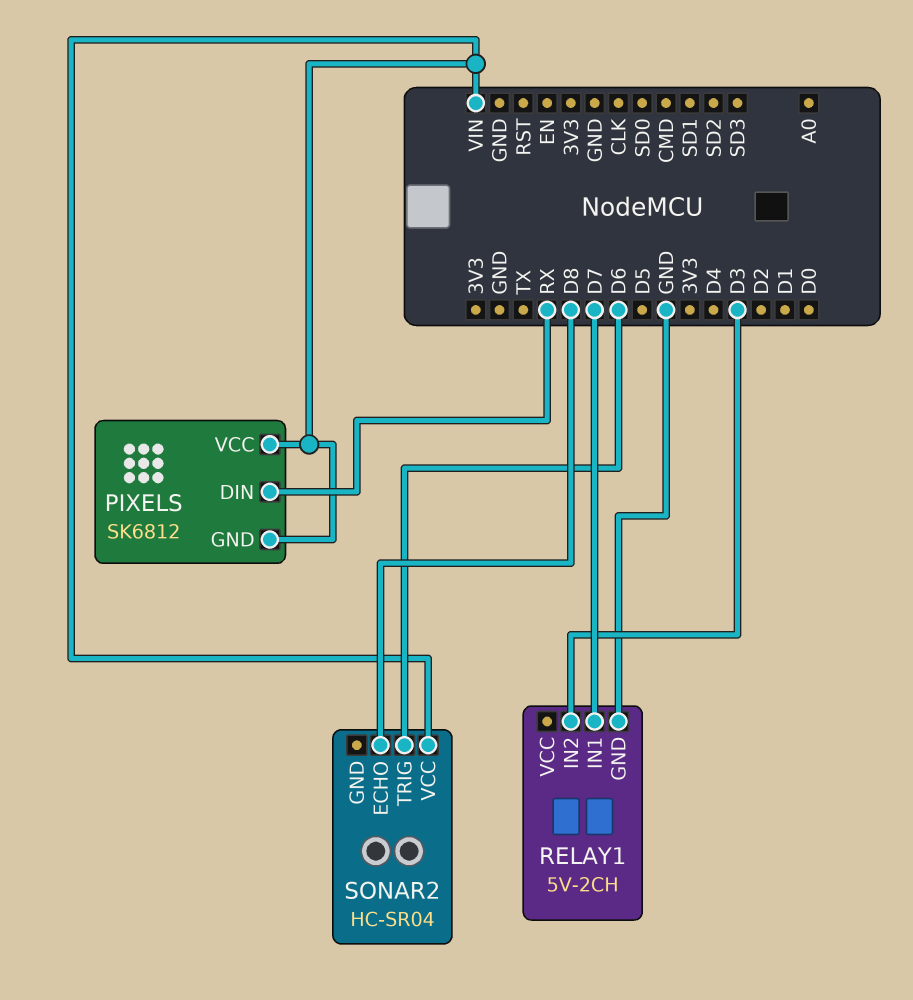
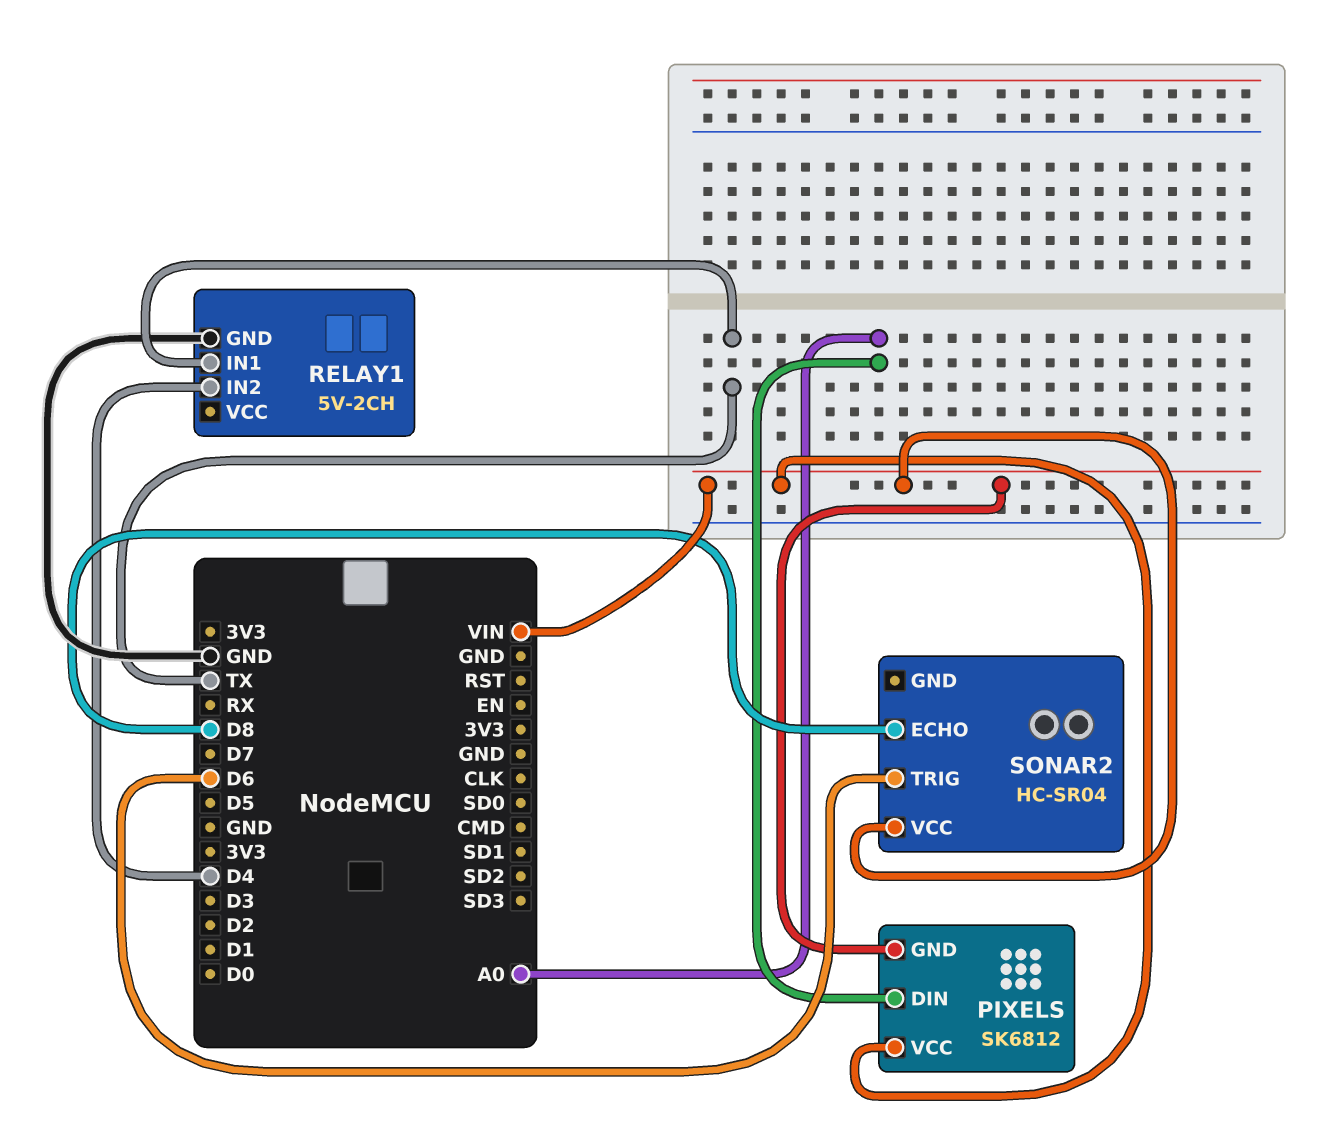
PIXELS pin DIN: RX -> A0
RELAY1 pin IN1: D7 -> TX
RELAY1 pin IN2: D3 -> D4

